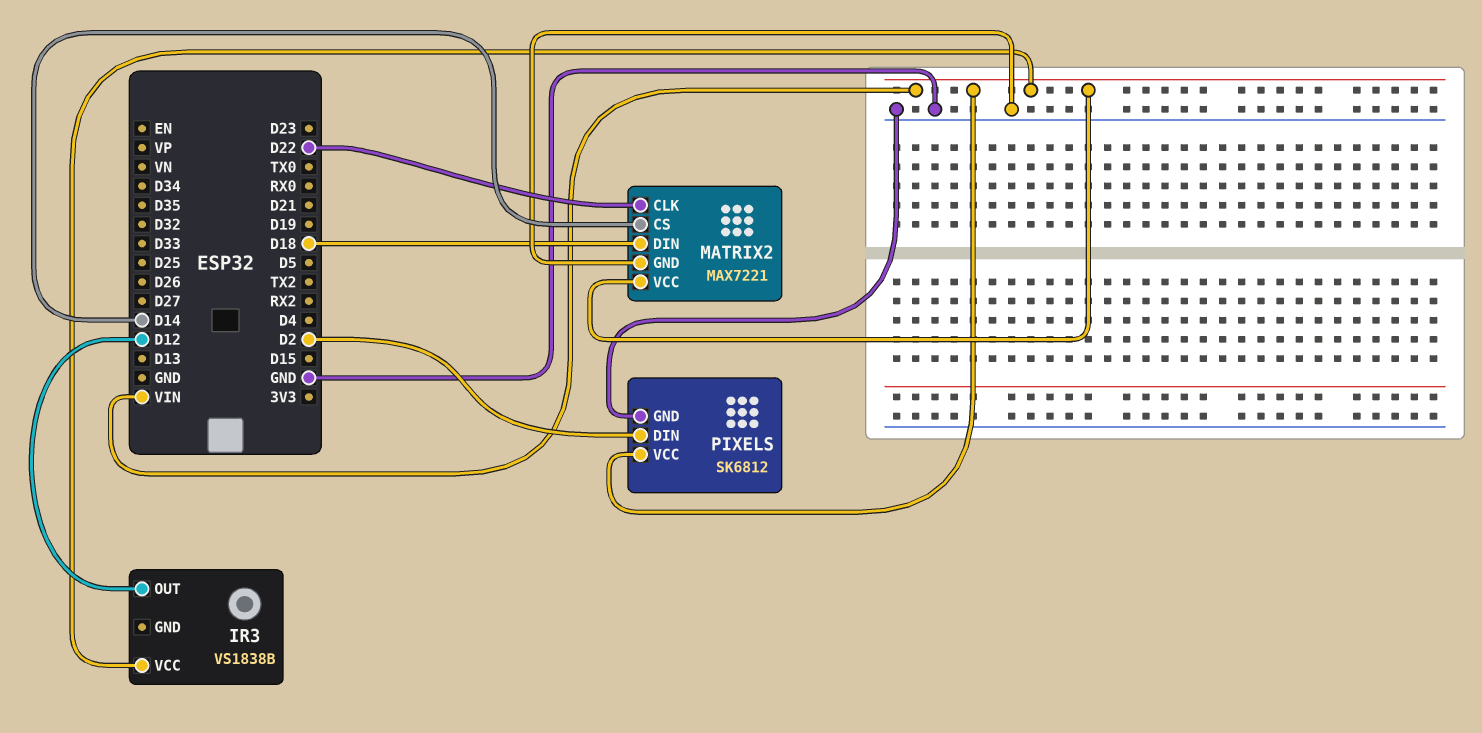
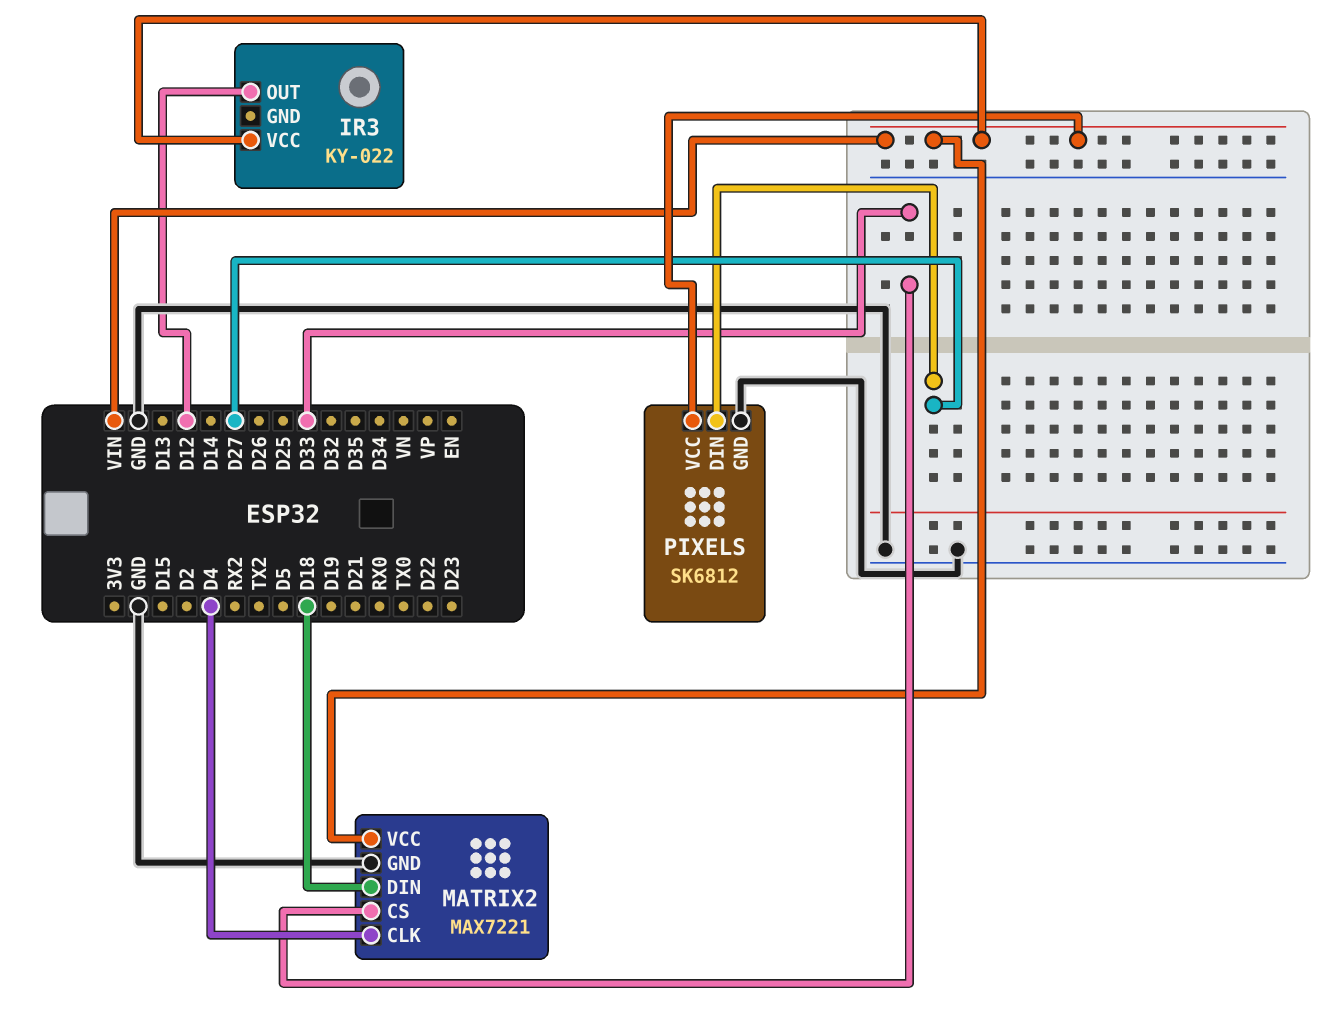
IR3: VS1838B -> KY-022
MATRIX2 pin CLK: D22 -> D4
MATRIX2 pin CS: D14 -> D33
PIXELS pin DIN: D2 -> D27

